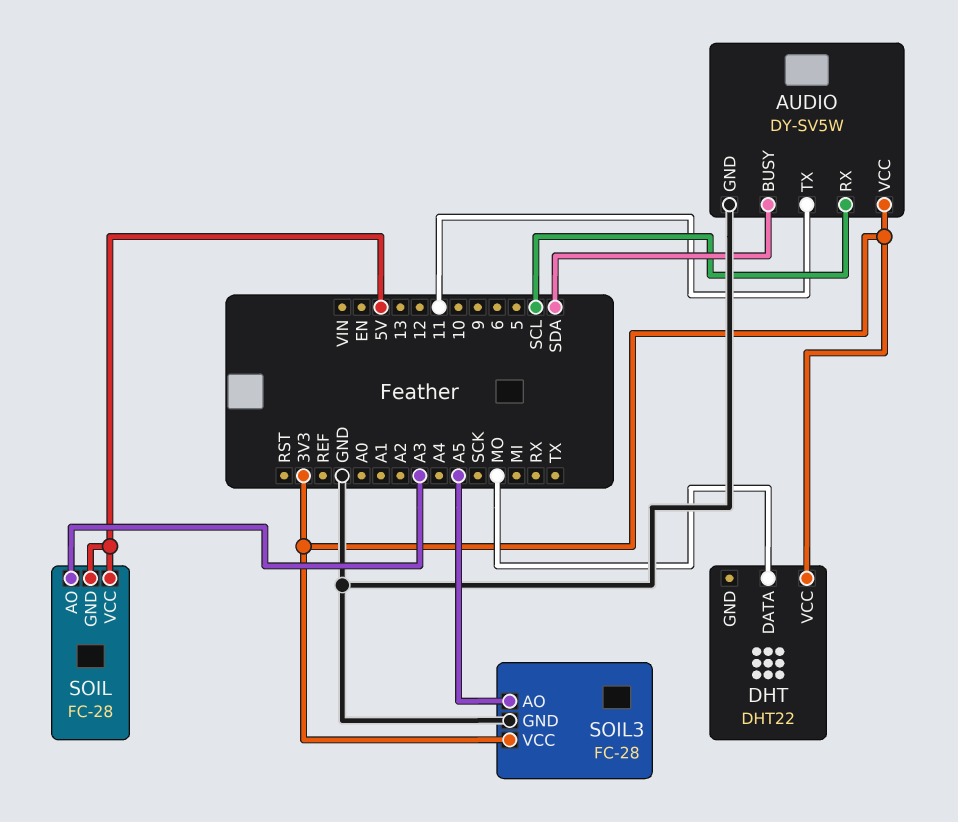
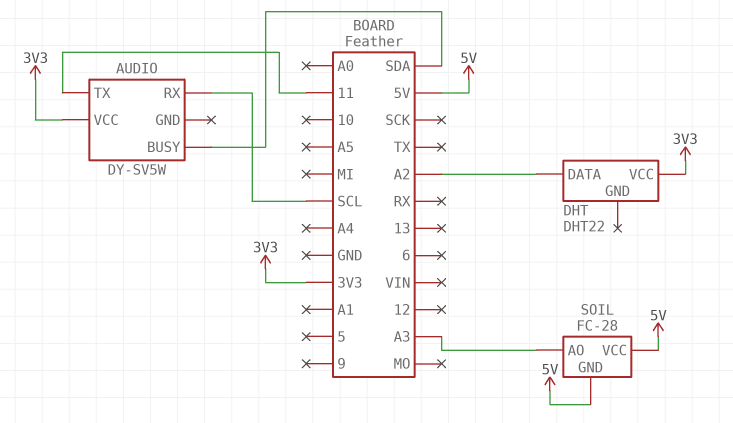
AUDIO pin GND: GND -> none
DHT pin DATA: MO -> A2
SOIL3: FC-28 -> none
SOIL3 pin AO: A5 -> none
SOIL3 pin GND: GND -> none
SOIL3 pin VCC: 3V3 -> none

